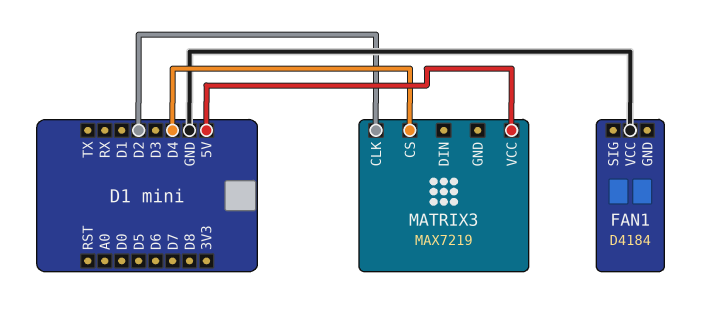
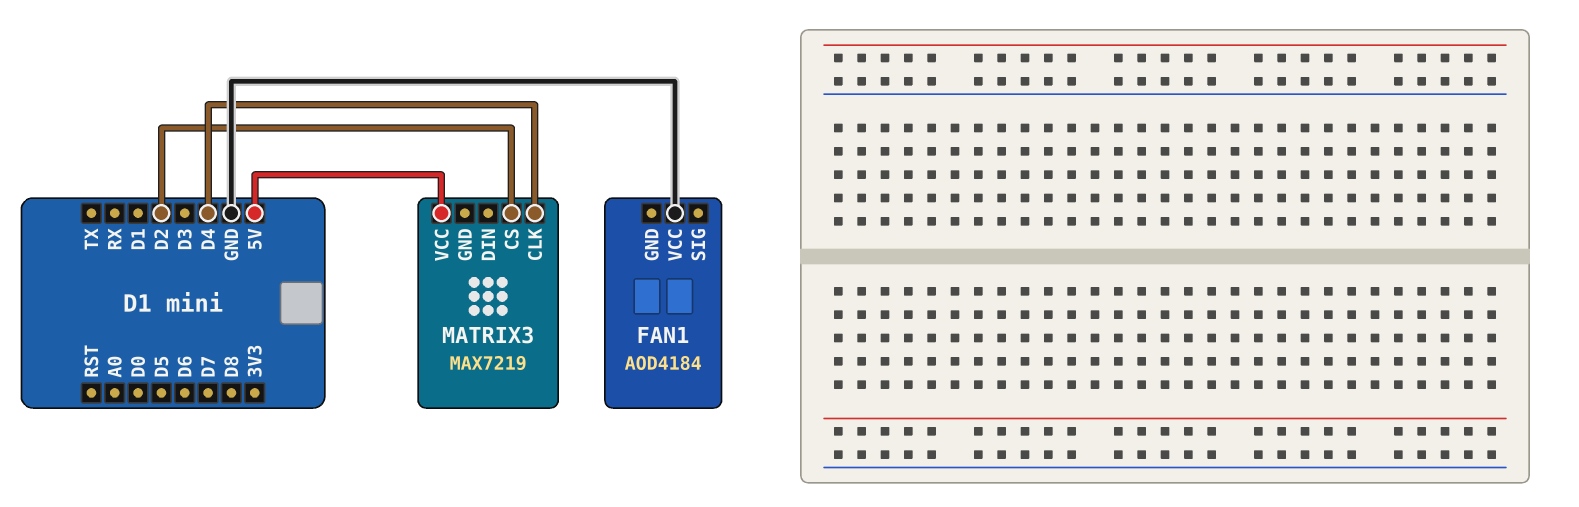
FAN1: D4184 -> AOD4184
MATRIX3 pin CLK: D2 -> D4
MATRIX3 pin CS: D4 -> D2

